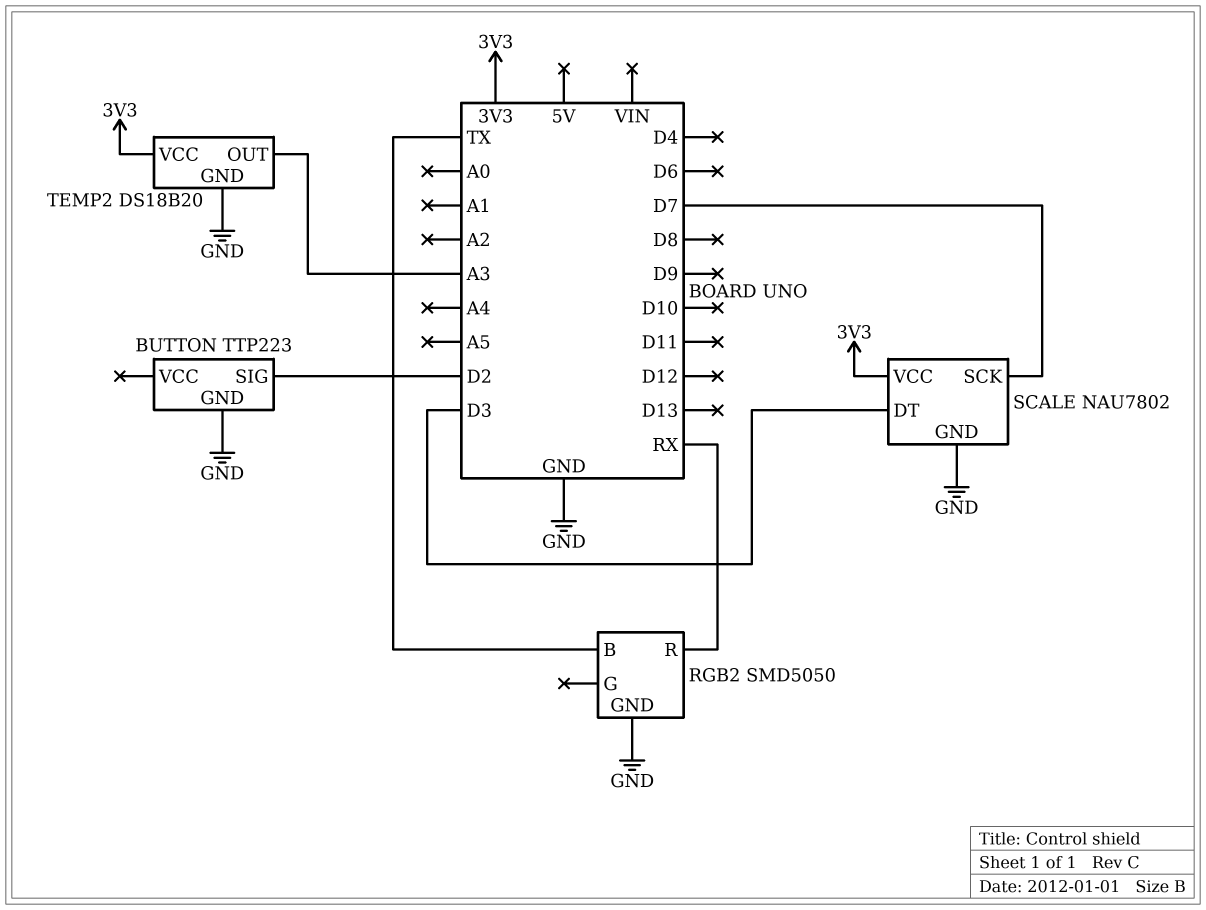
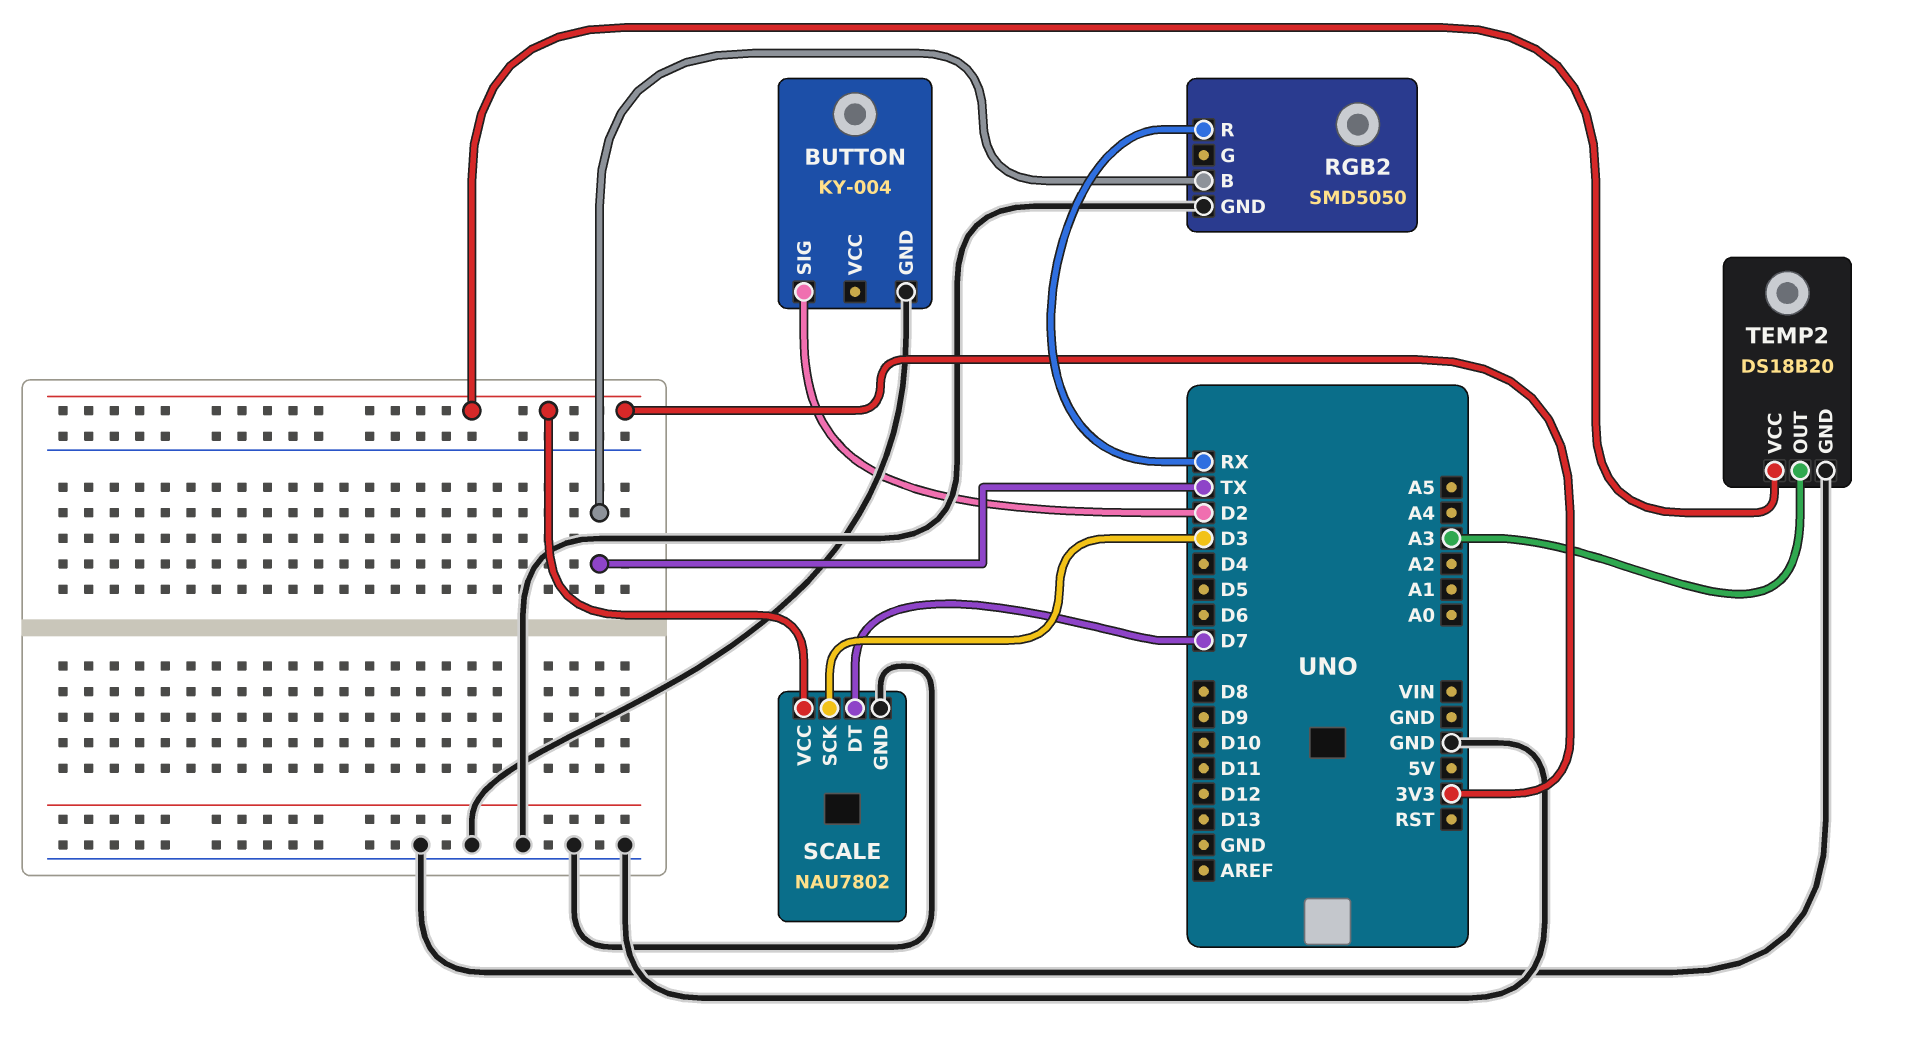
BUTTON: TTP223 -> KY-004
SCALE pin DT: D3 -> D7
SCALE pin SCK: D7 -> D3

